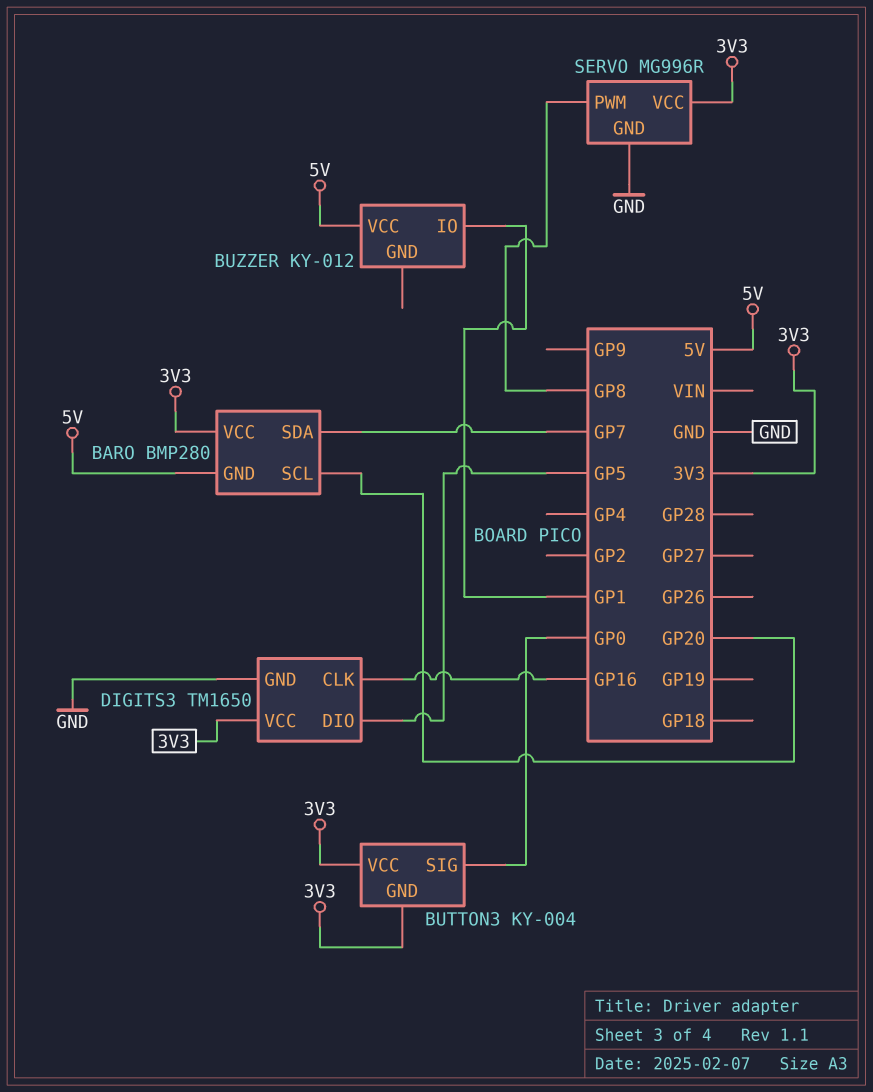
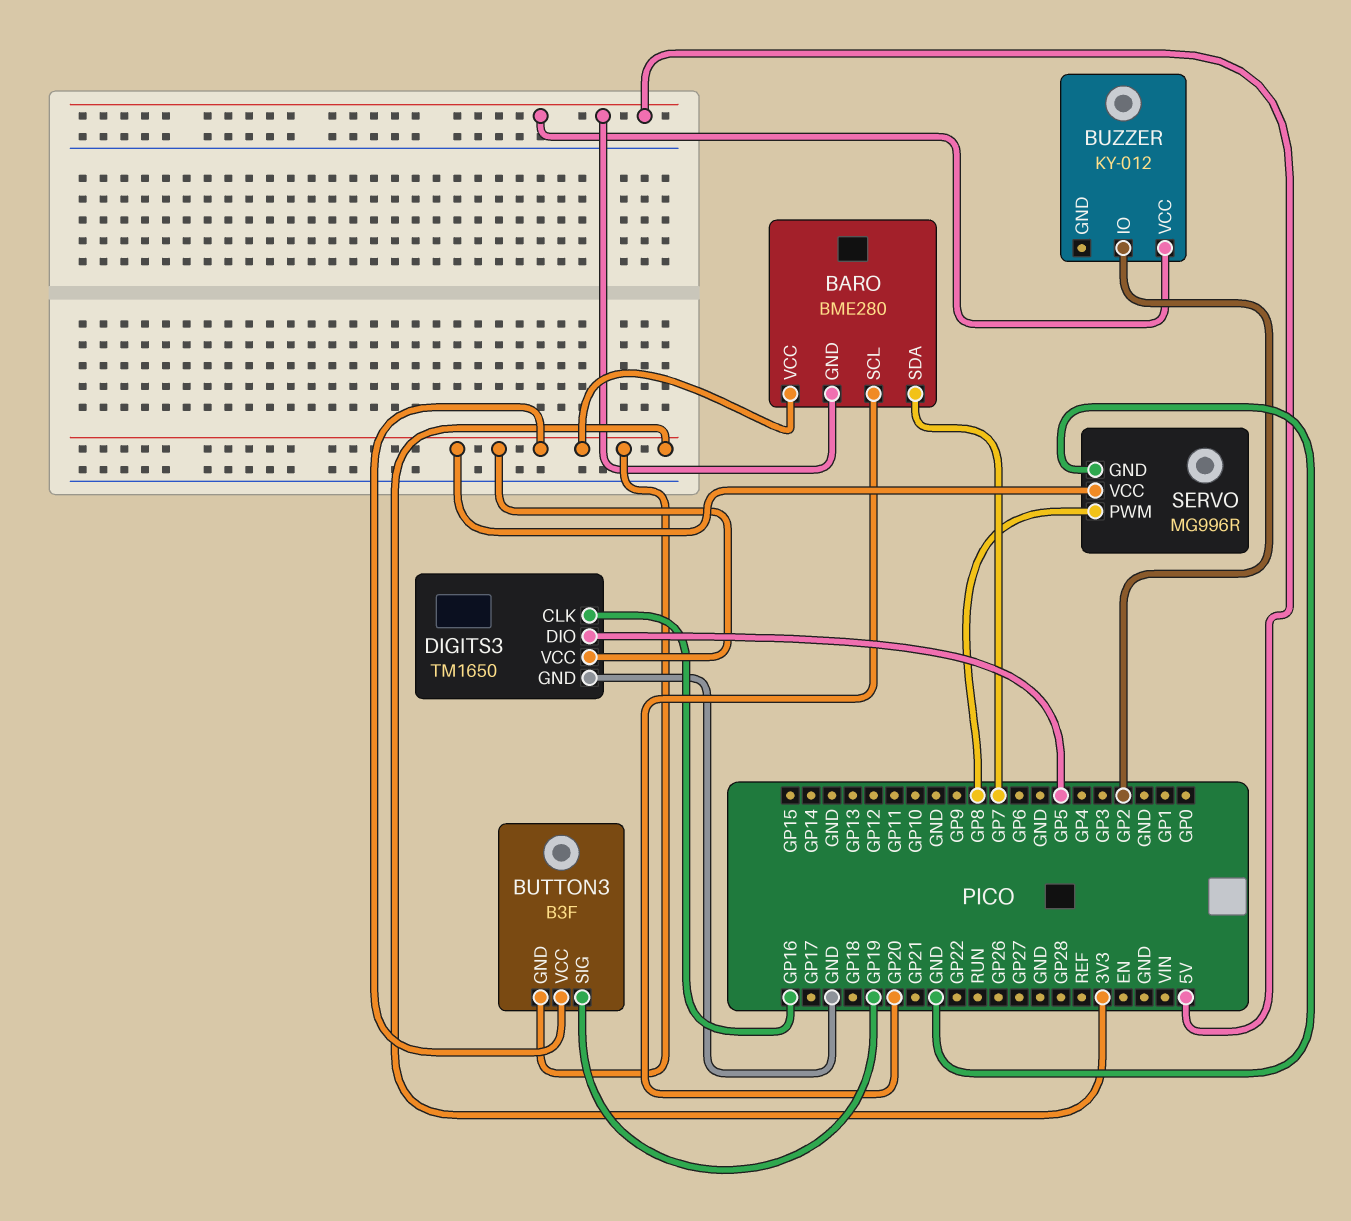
BARO: BMP280 -> BME280
BUTTON3: KY-004 -> B3F
BUTTON3 pin SIG: GP0 -> GP19
BUZZER pin IO: GP1 -> GP2

